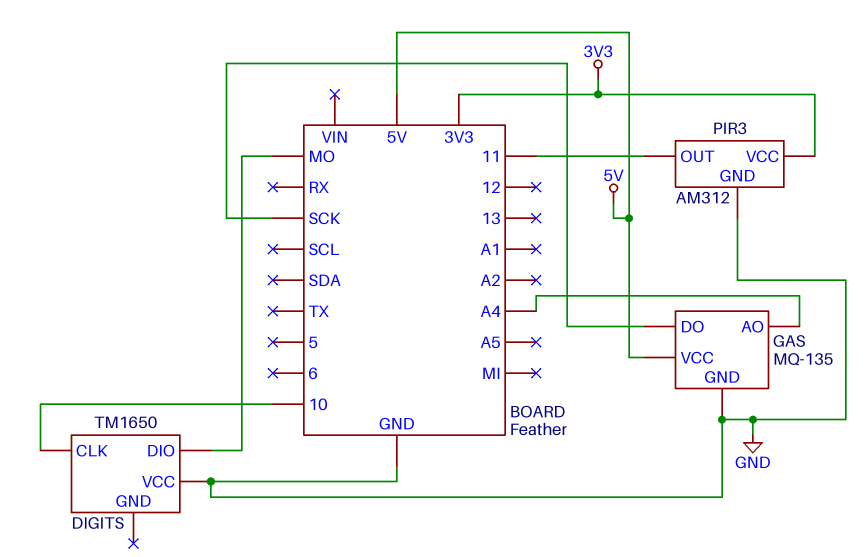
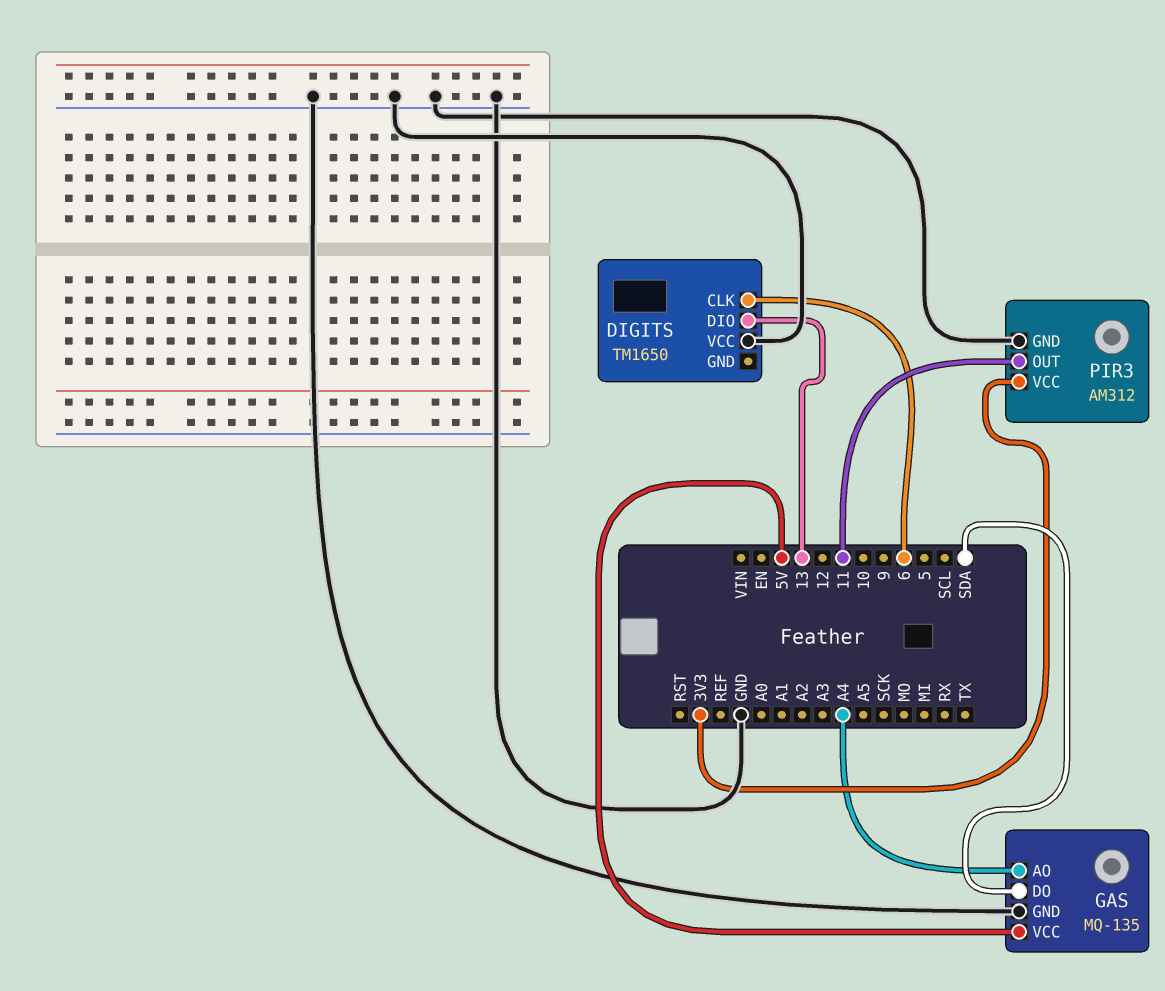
DIGITS pin CLK: 10 -> 6
DIGITS pin DIO: MO -> 13
GAS pin DO: SCK -> SDA

